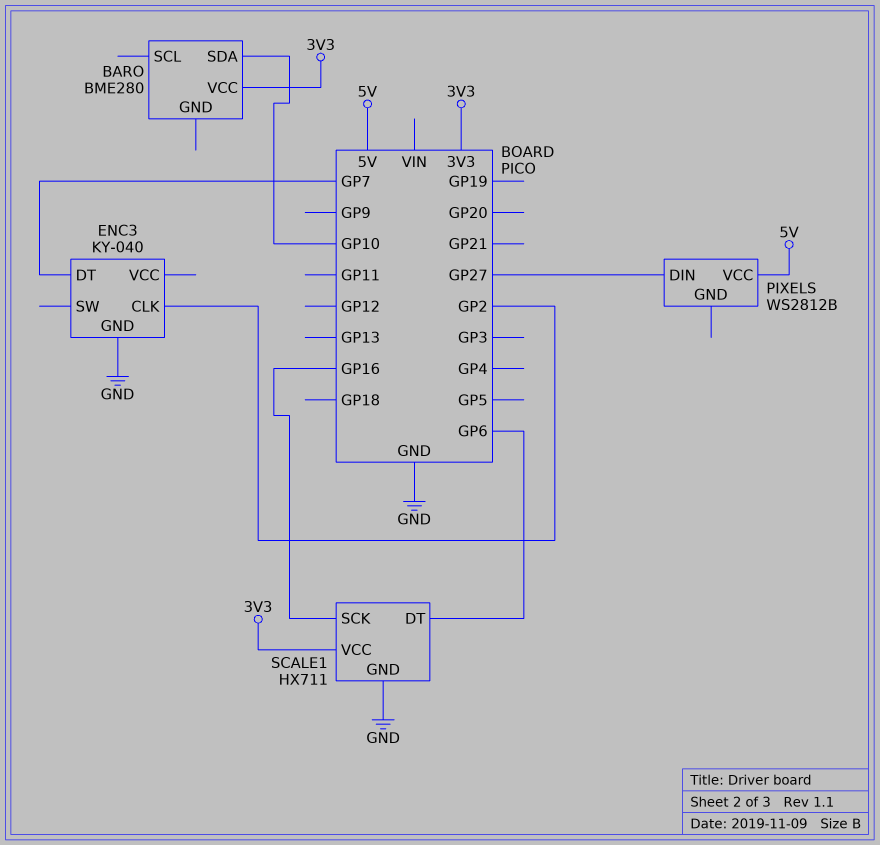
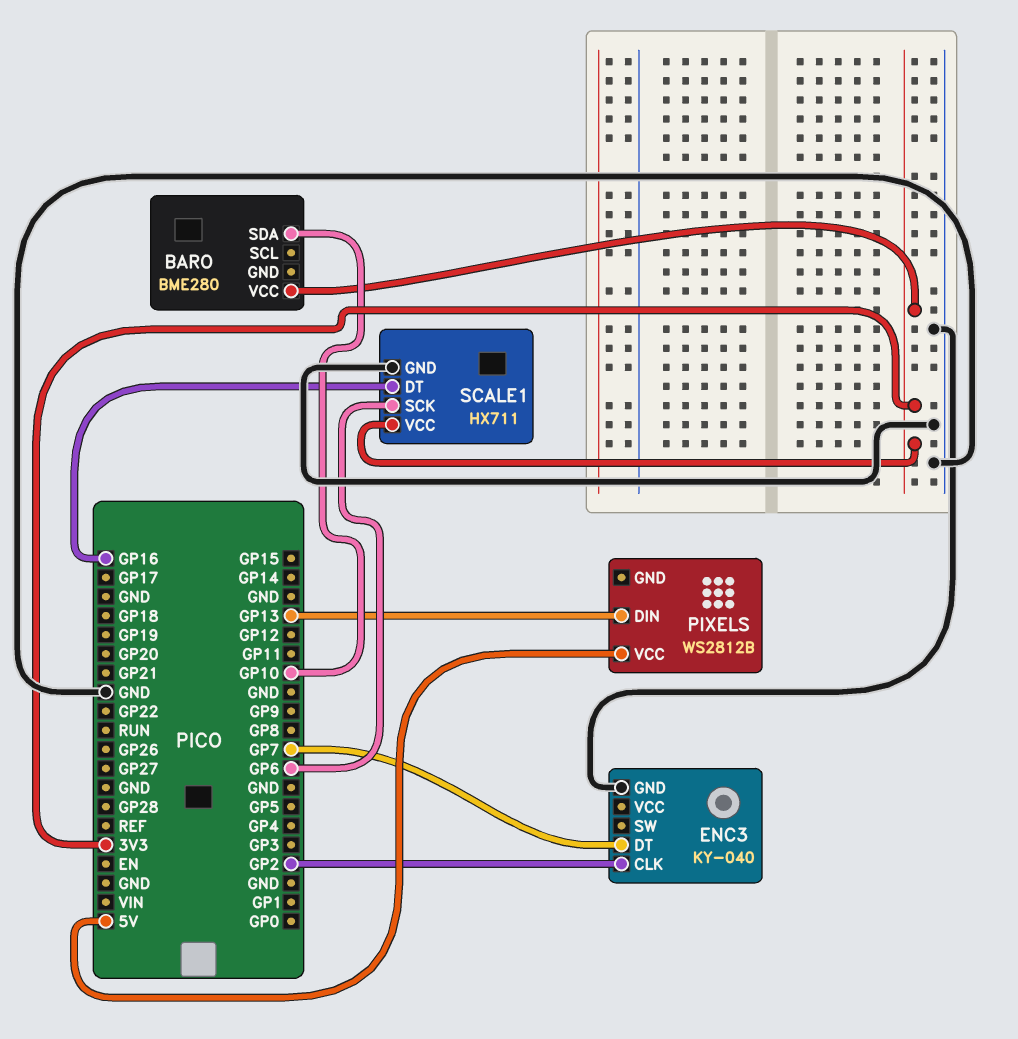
PIXELS pin DIN: GP27 -> GP13
SCALE1 pin DT: GP6 -> GP16
SCALE1 pin SCK: GP16 -> GP6

